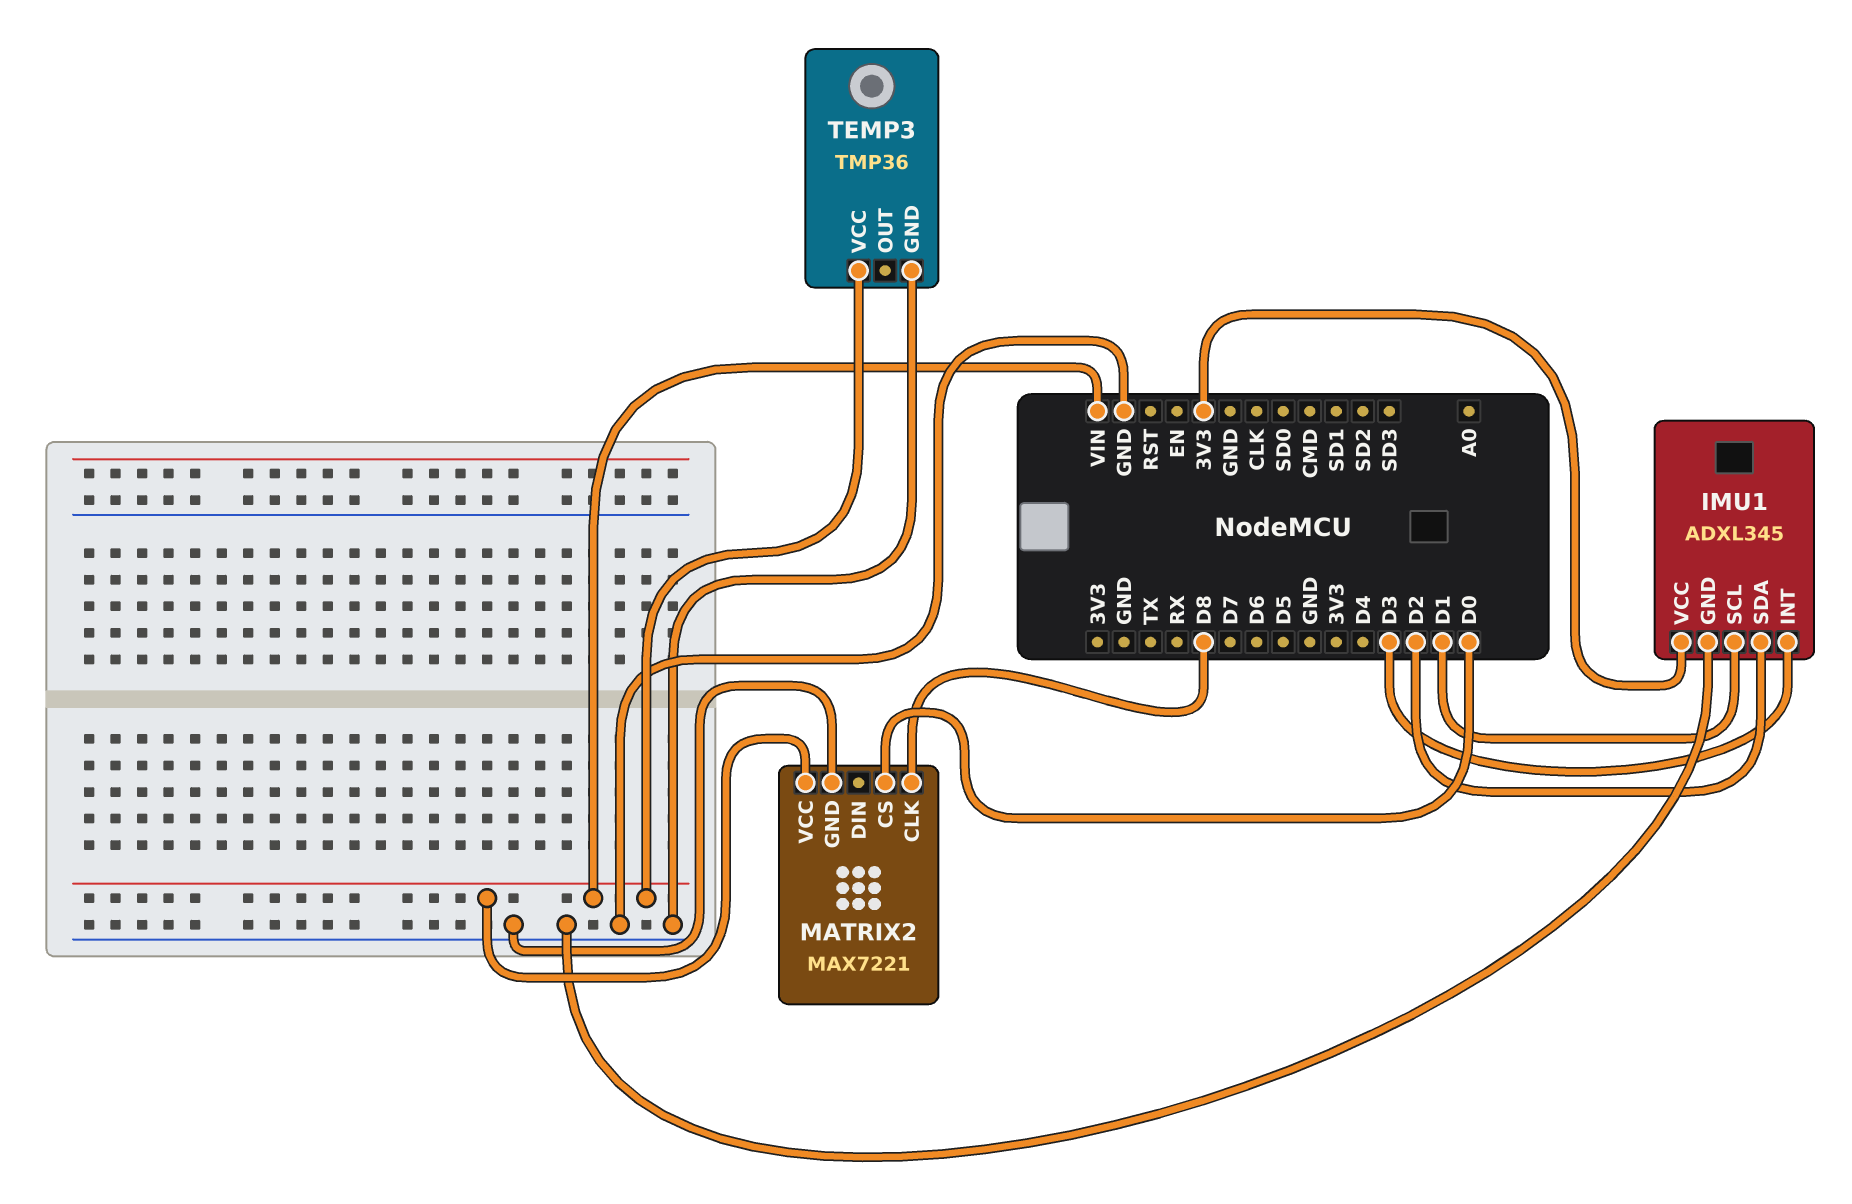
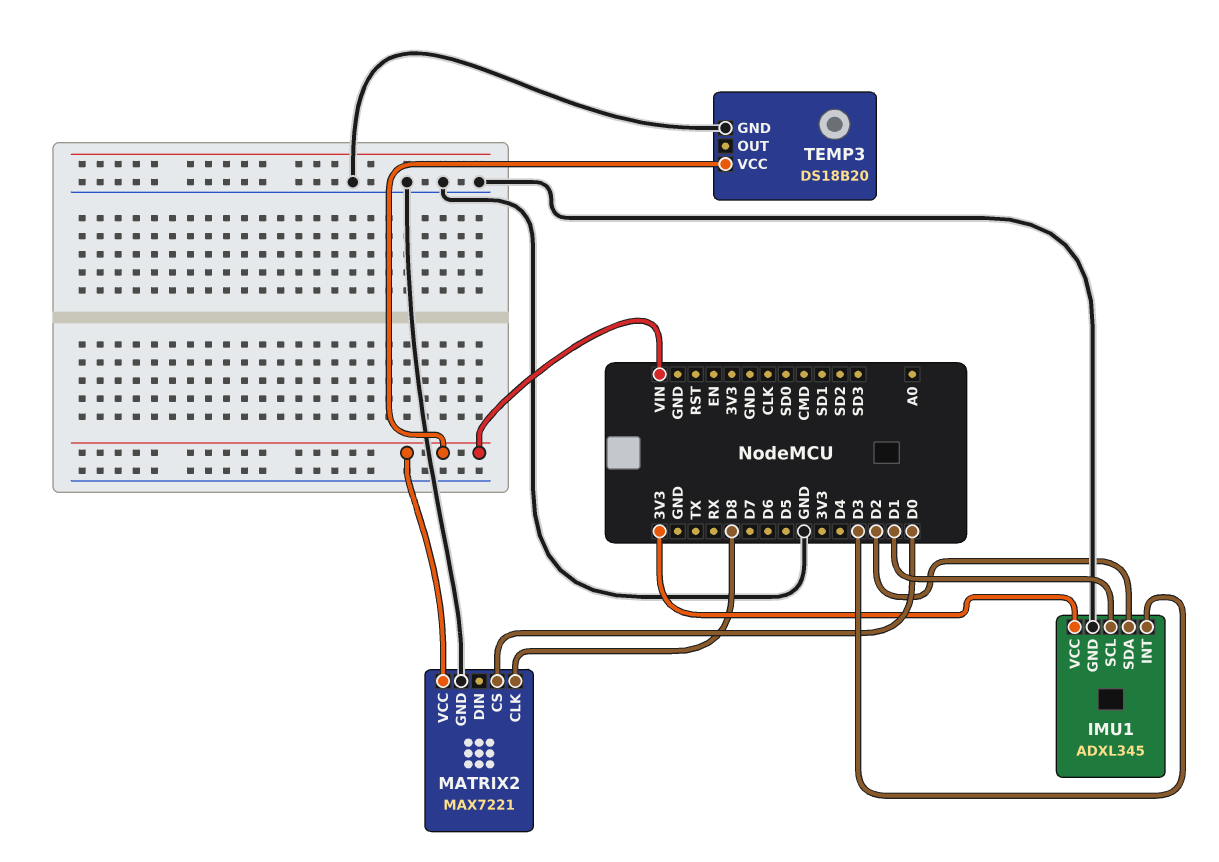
TEMP3: TMP36 -> DS18B20

